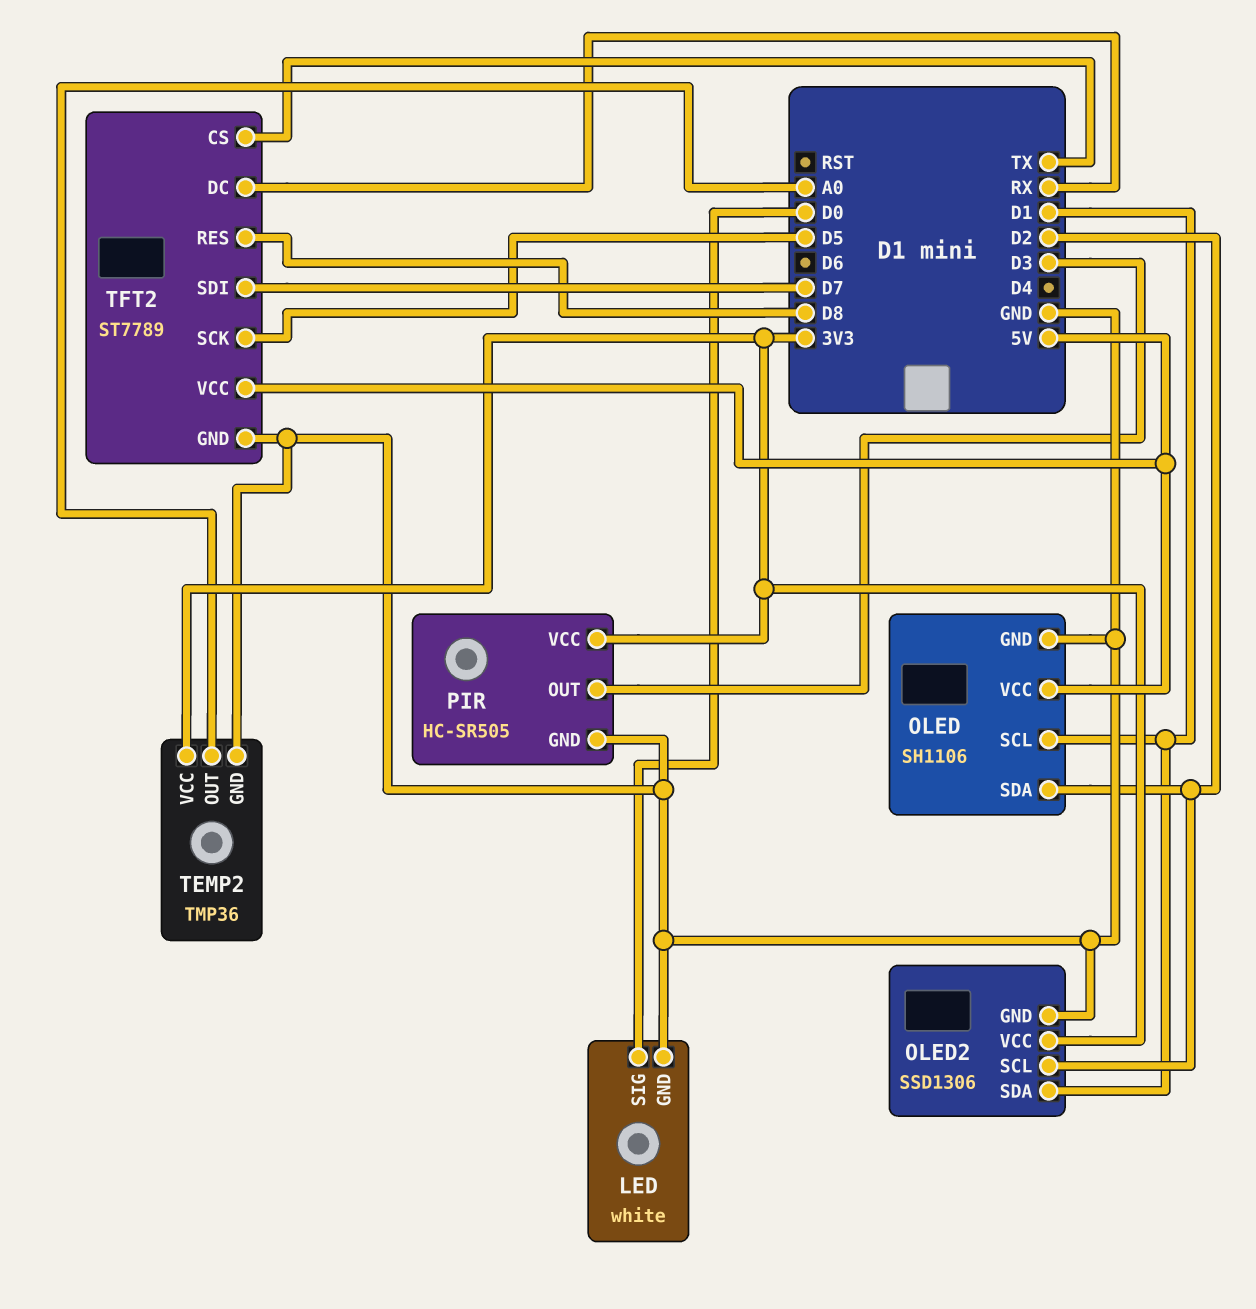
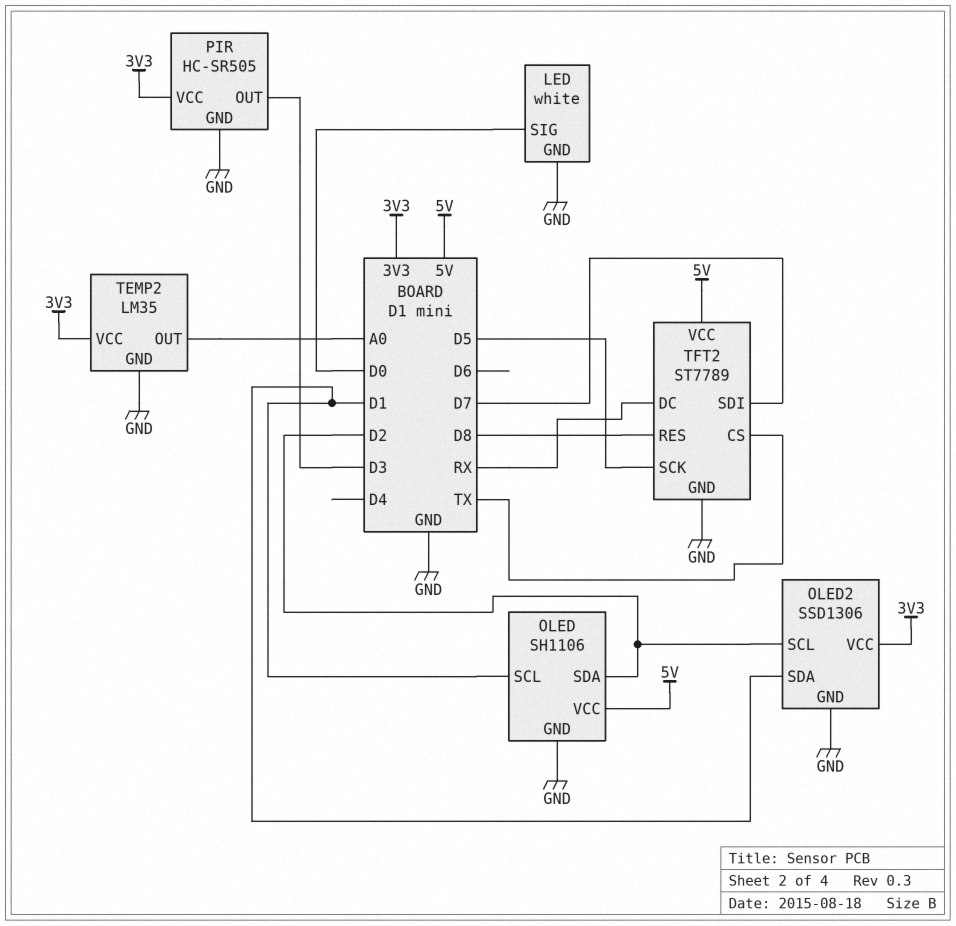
TEMP2: TMP36 -> LM35

